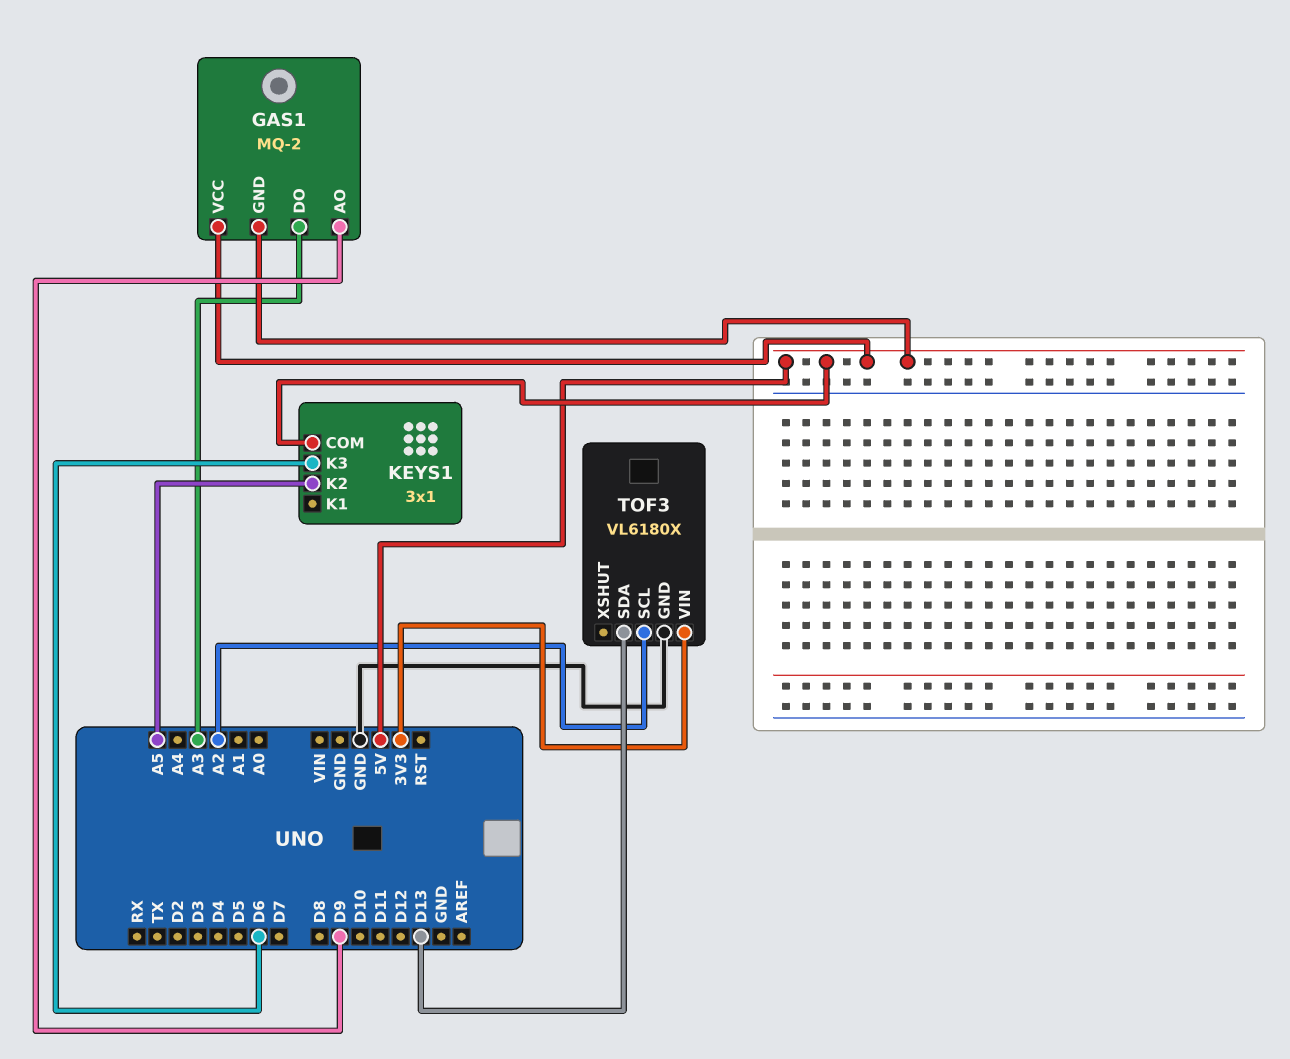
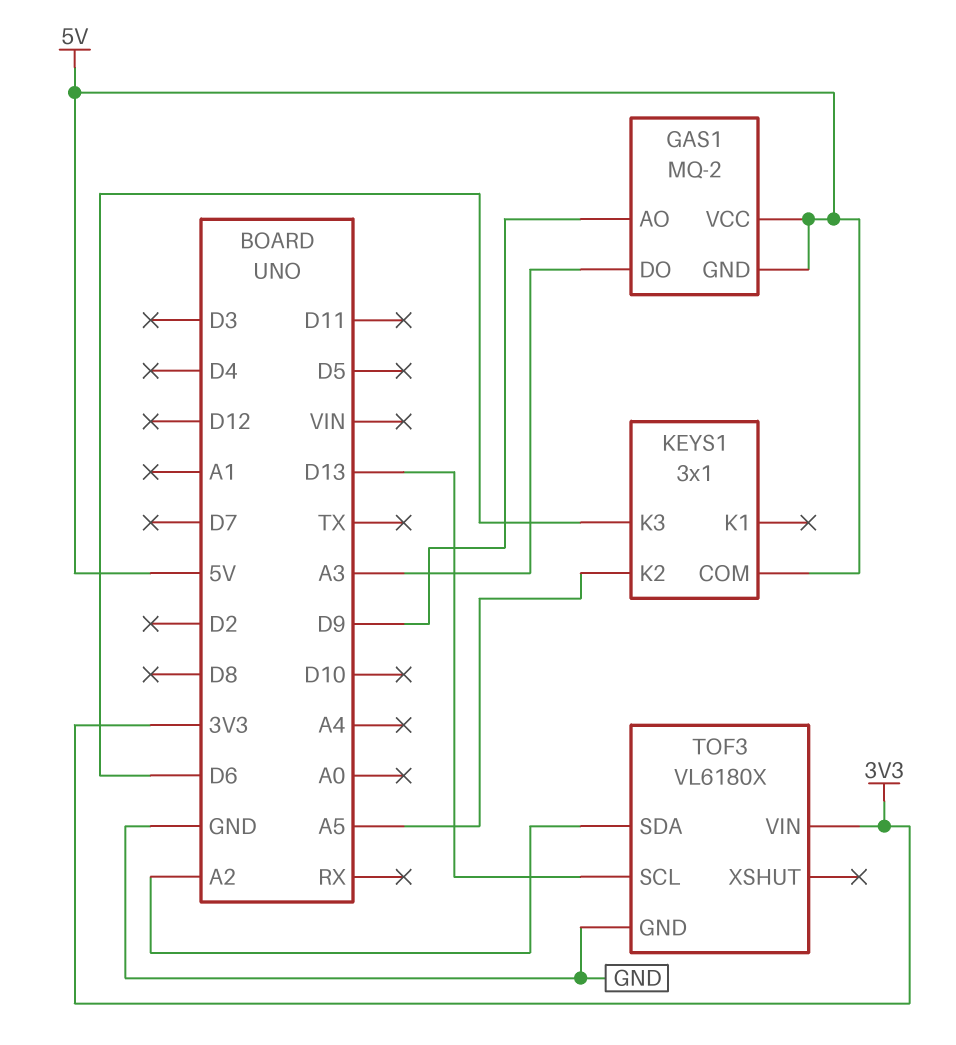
TOF3 pin SCL: A2 -> D13
TOF3 pin SDA: D13 -> A2

